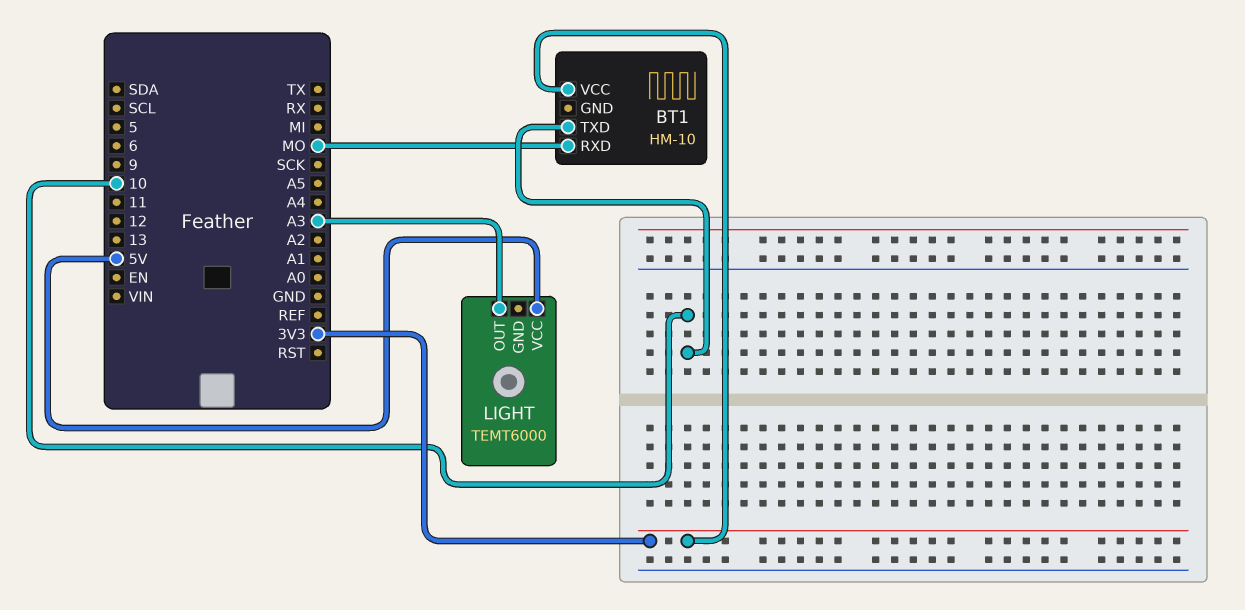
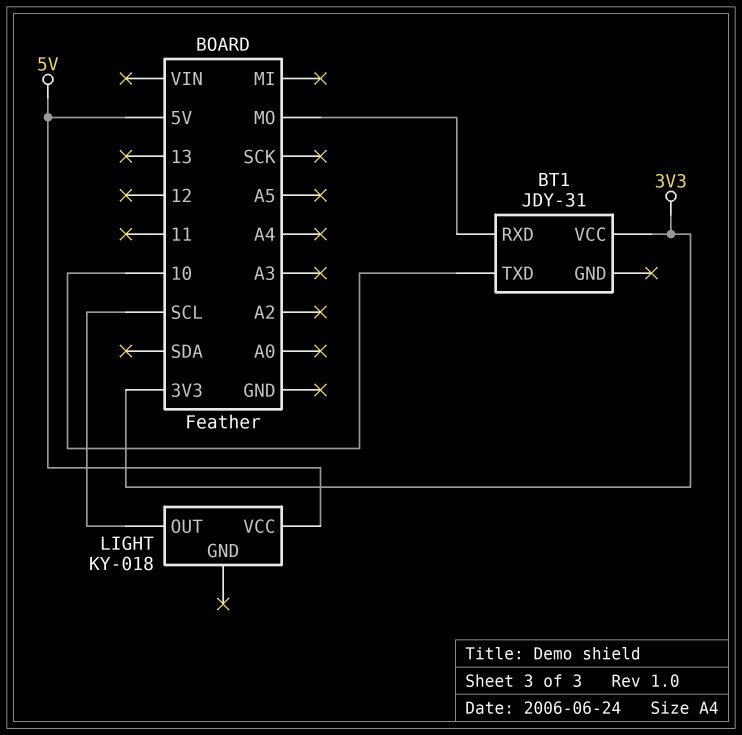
BT1: HM-10 -> JDY-31
LIGHT: TEMT6000 -> KY-018
LIGHT pin OUT: A3 -> SCL

